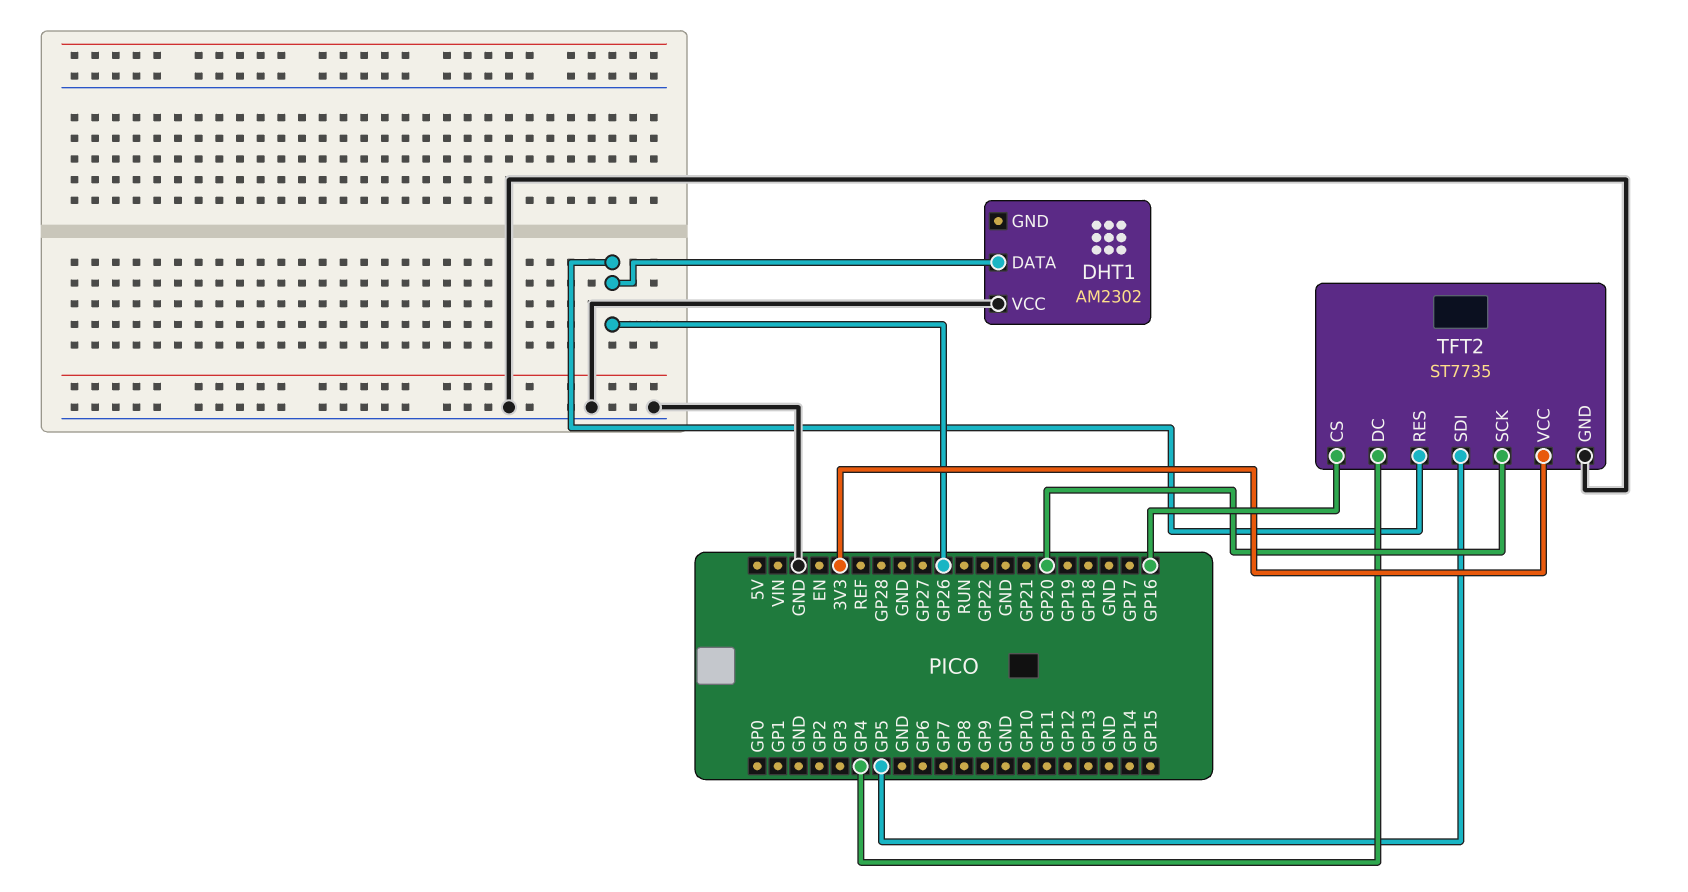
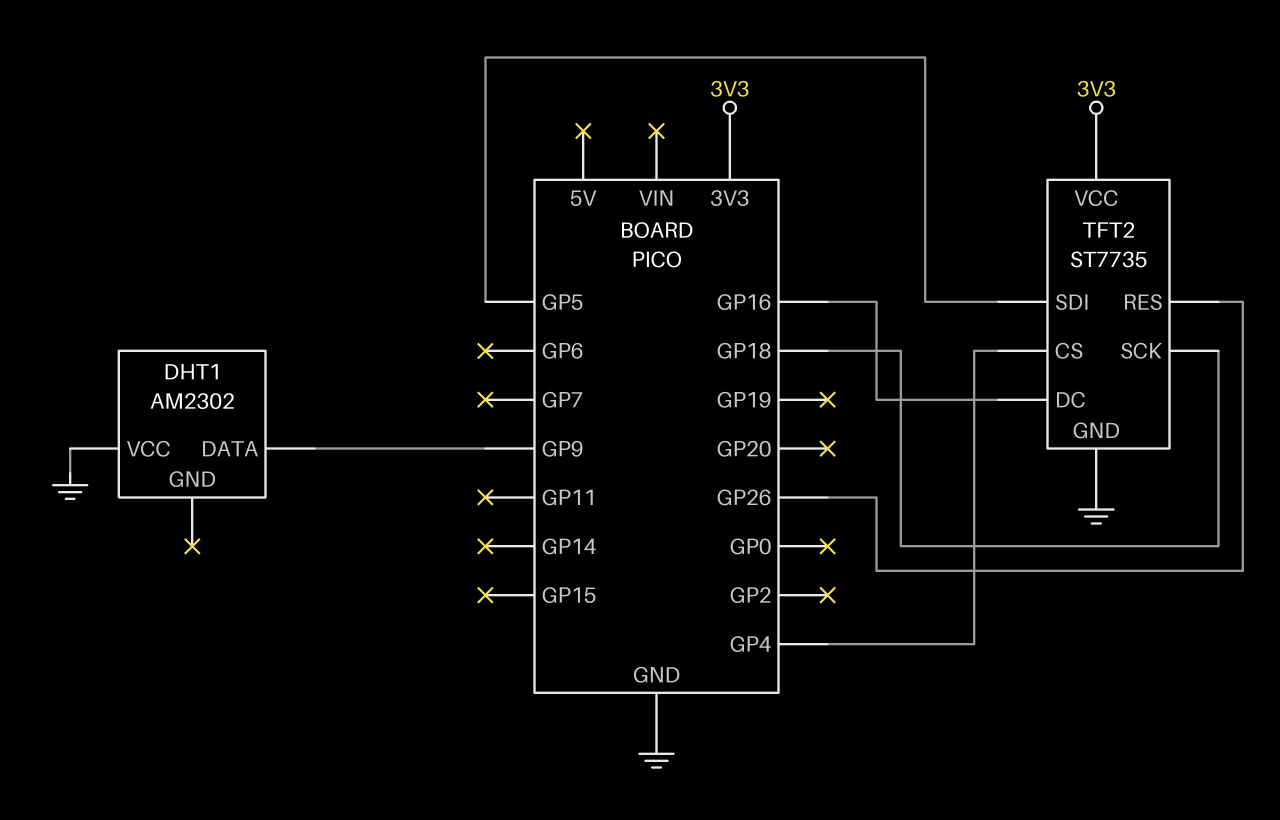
DHT1 pin DATA: GP26 -> GP9
TFT2 pin CS: GP16 -> GP4
TFT2 pin DC: GP4 -> GP16
TFT2 pin SCK: GP20 -> GP18

